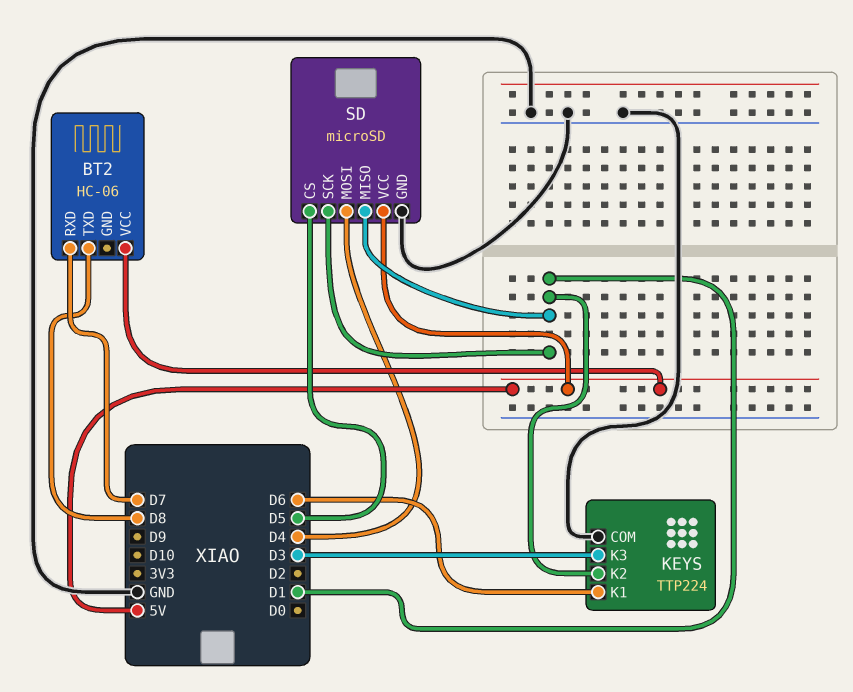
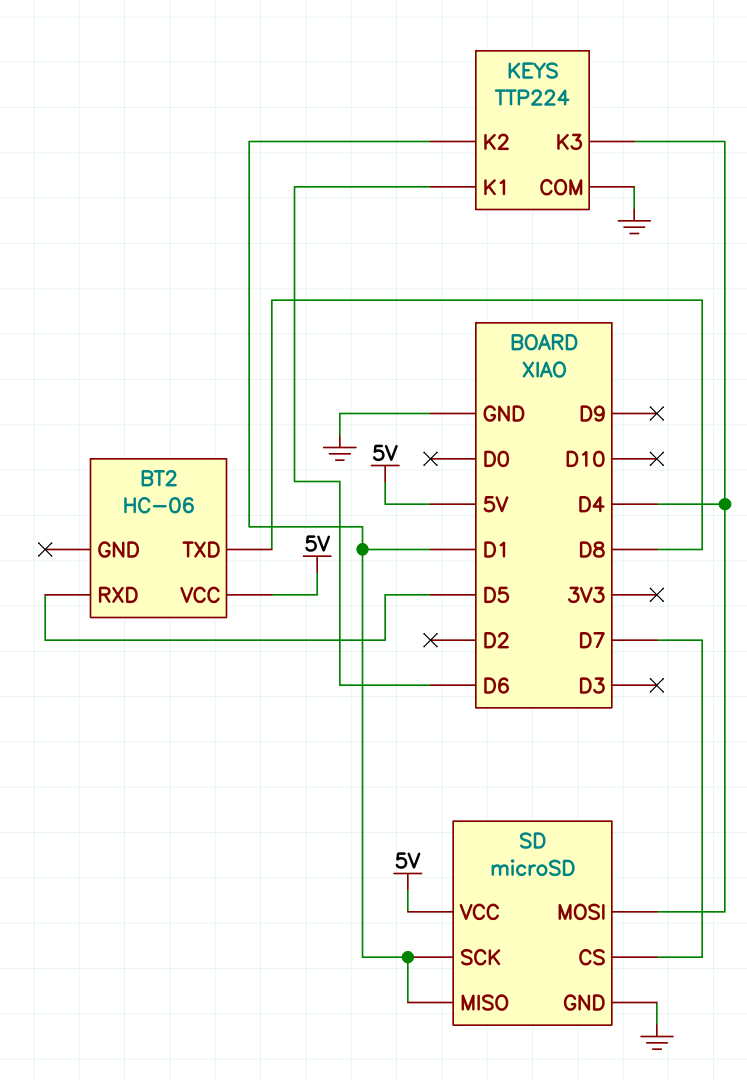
BT2 pin RXD: D7 -> D5
KEYS pin K3: D3 -> D4
SD pin CS: D5 -> D7

